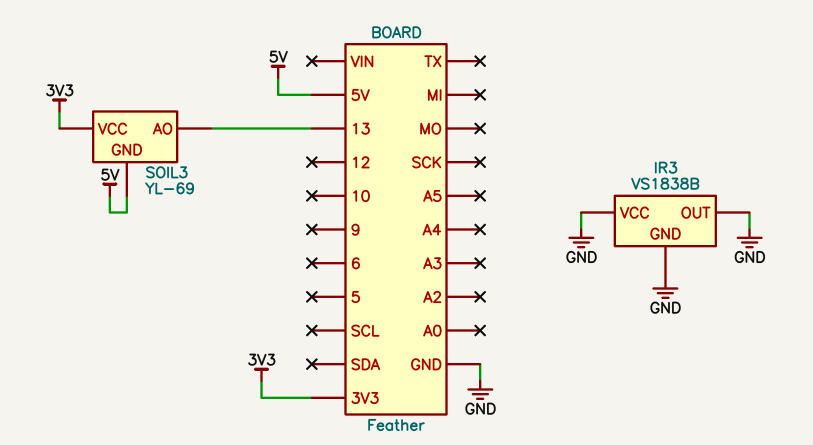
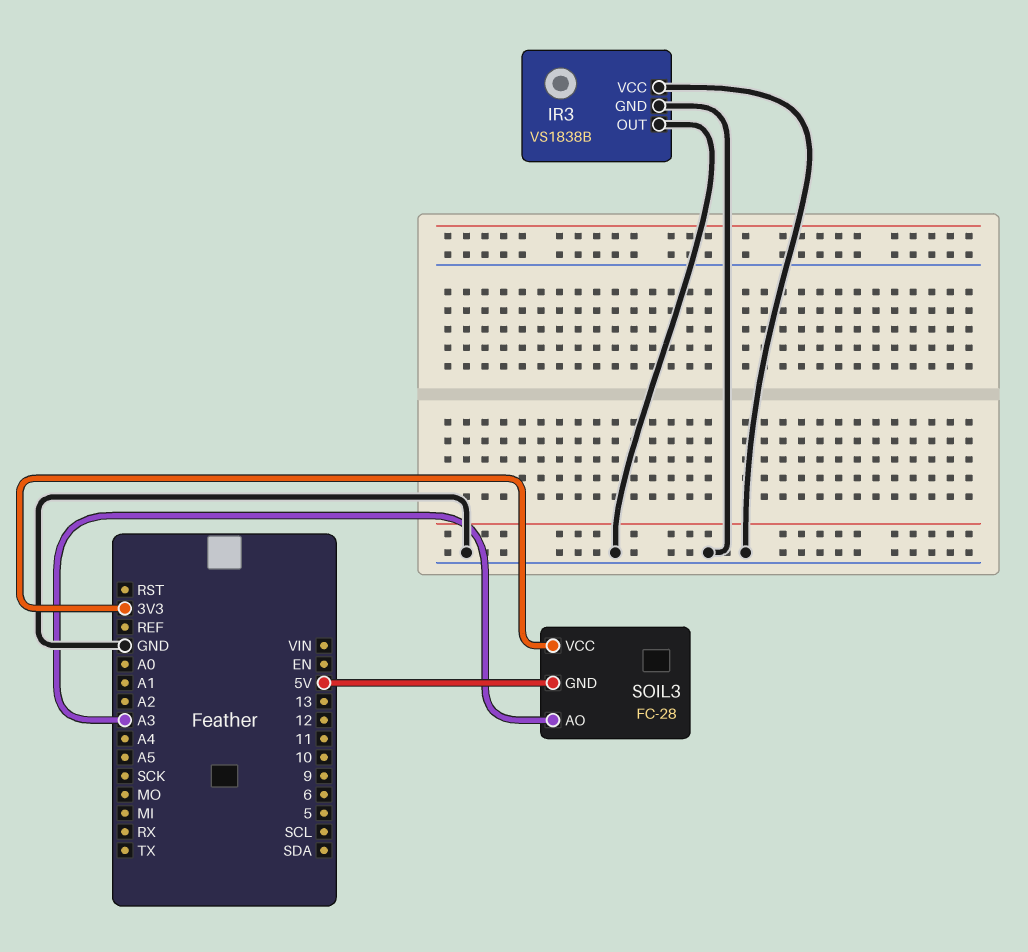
SOIL3: YL-69 -> FC-28
SOIL3 pin AO: 13 -> A3

